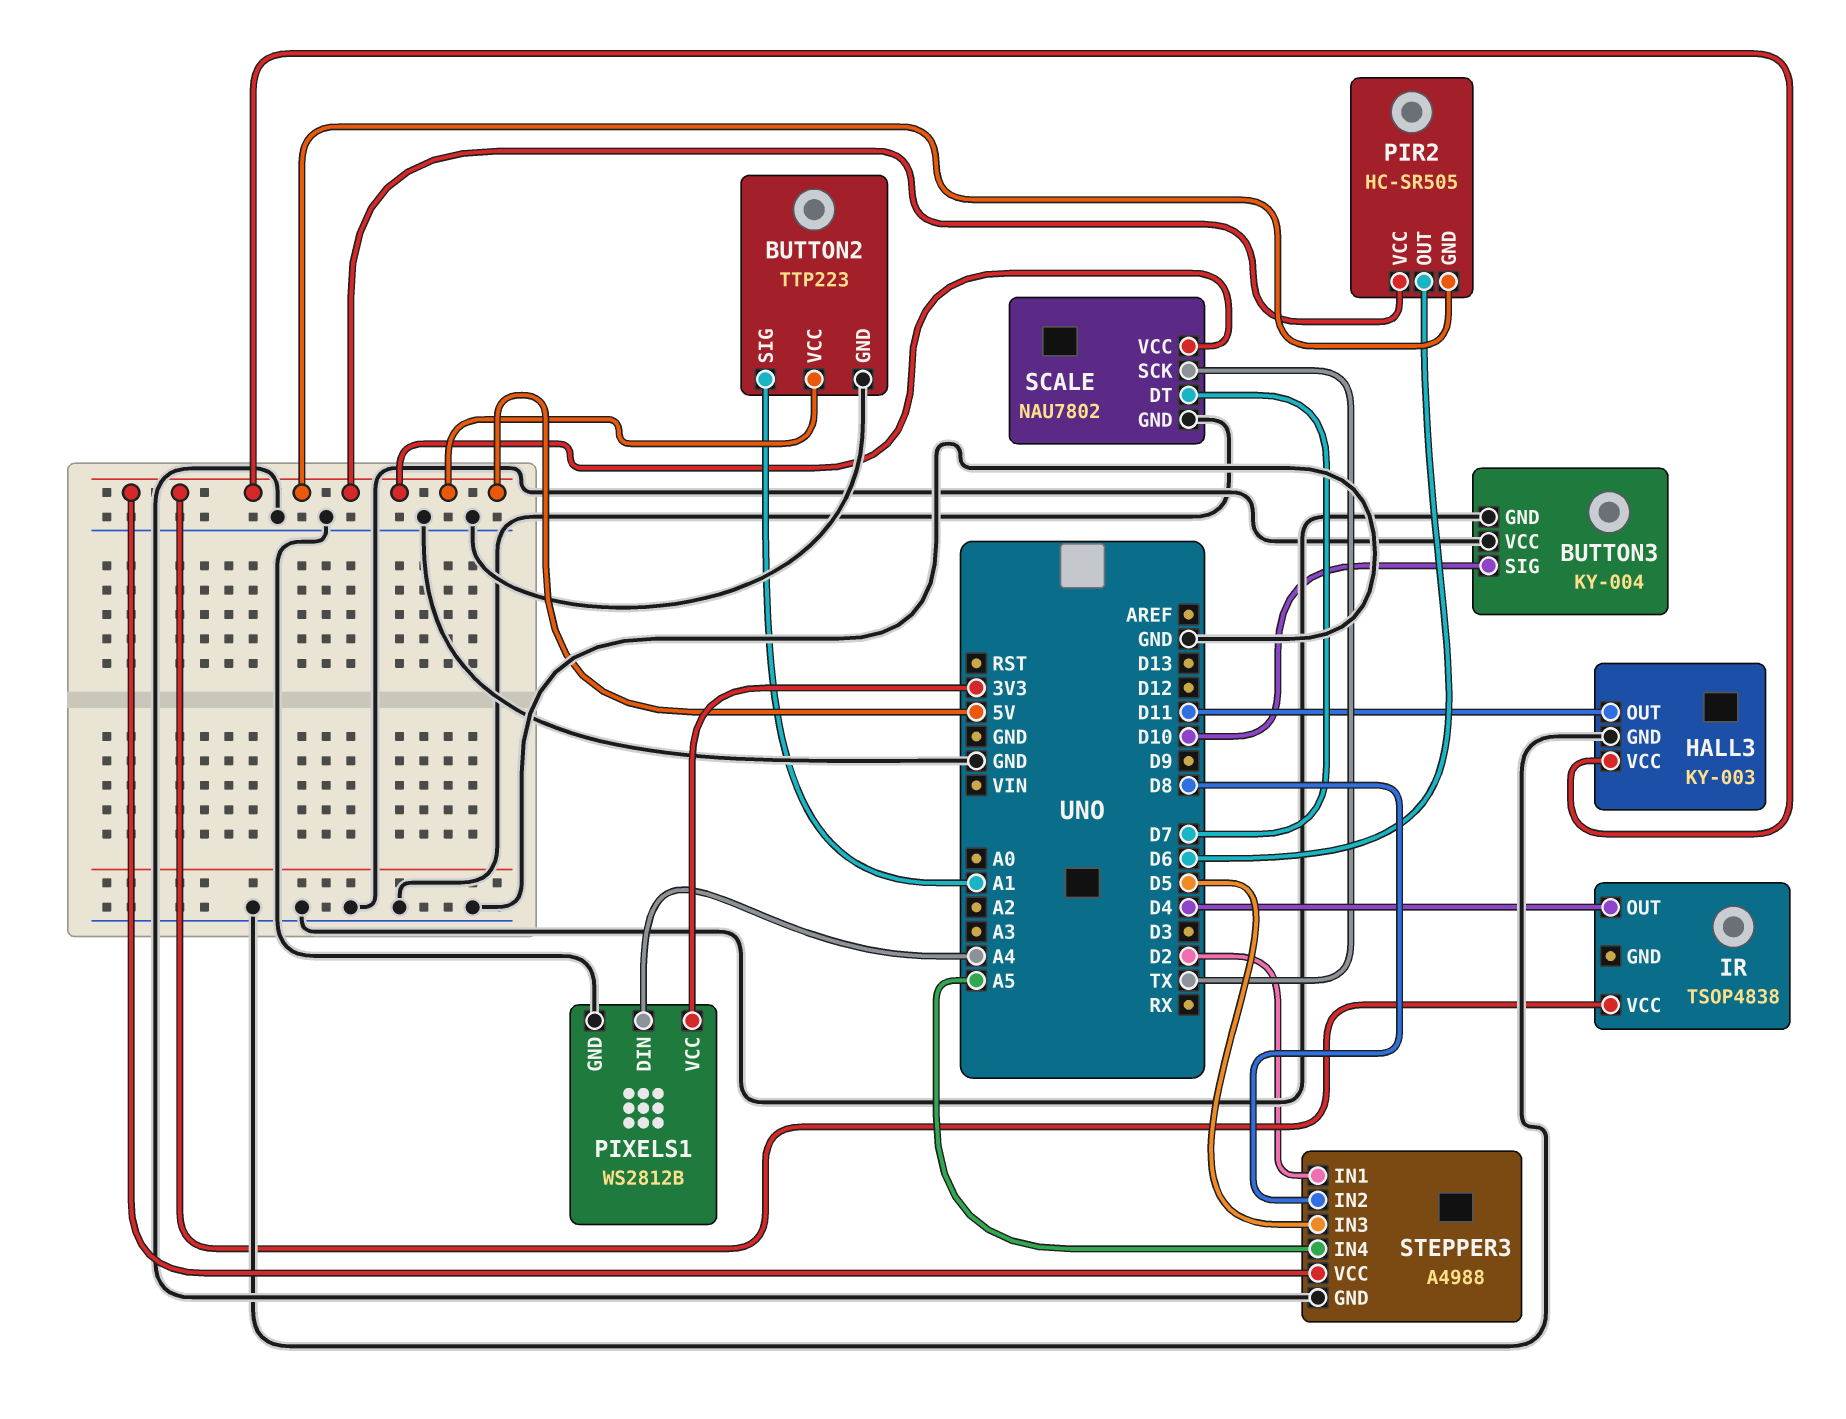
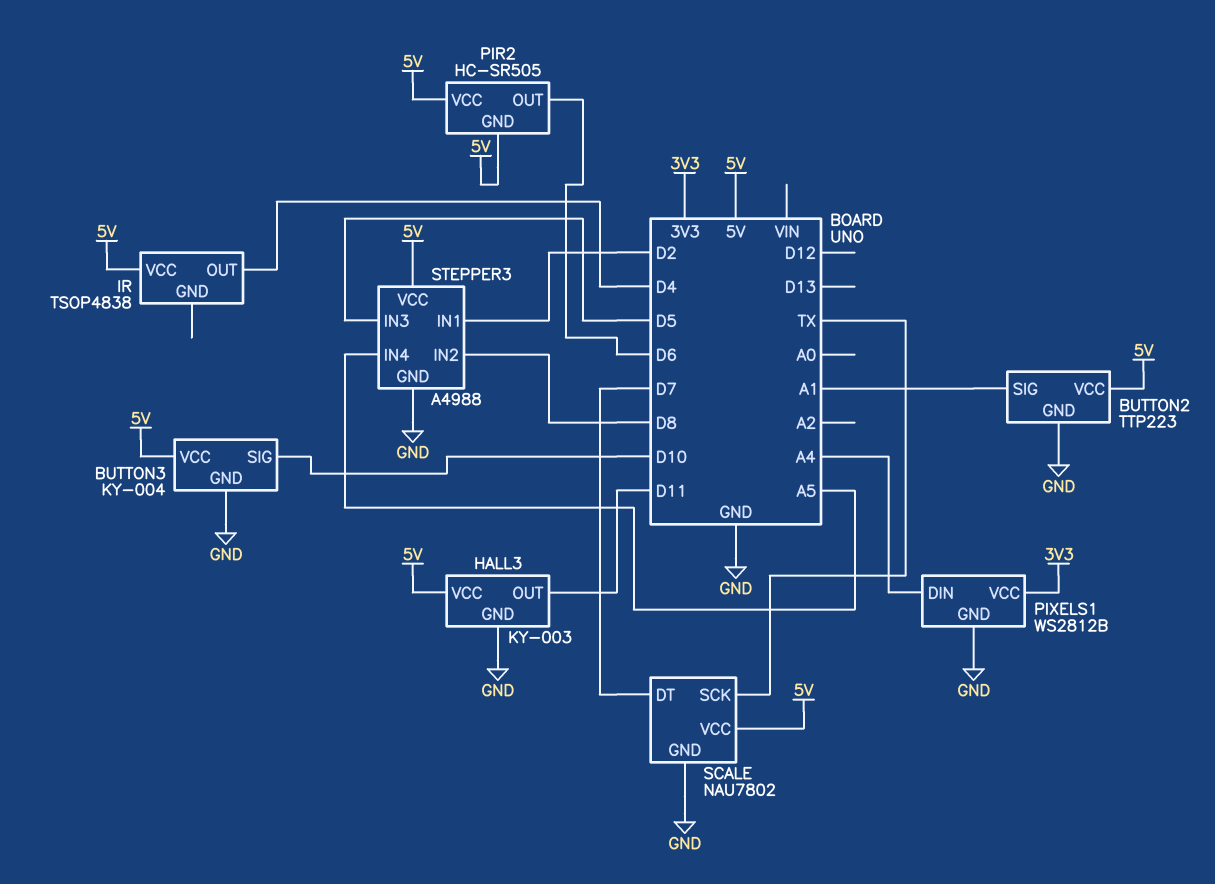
BUTTON3 pin VCC: GND -> 5V

